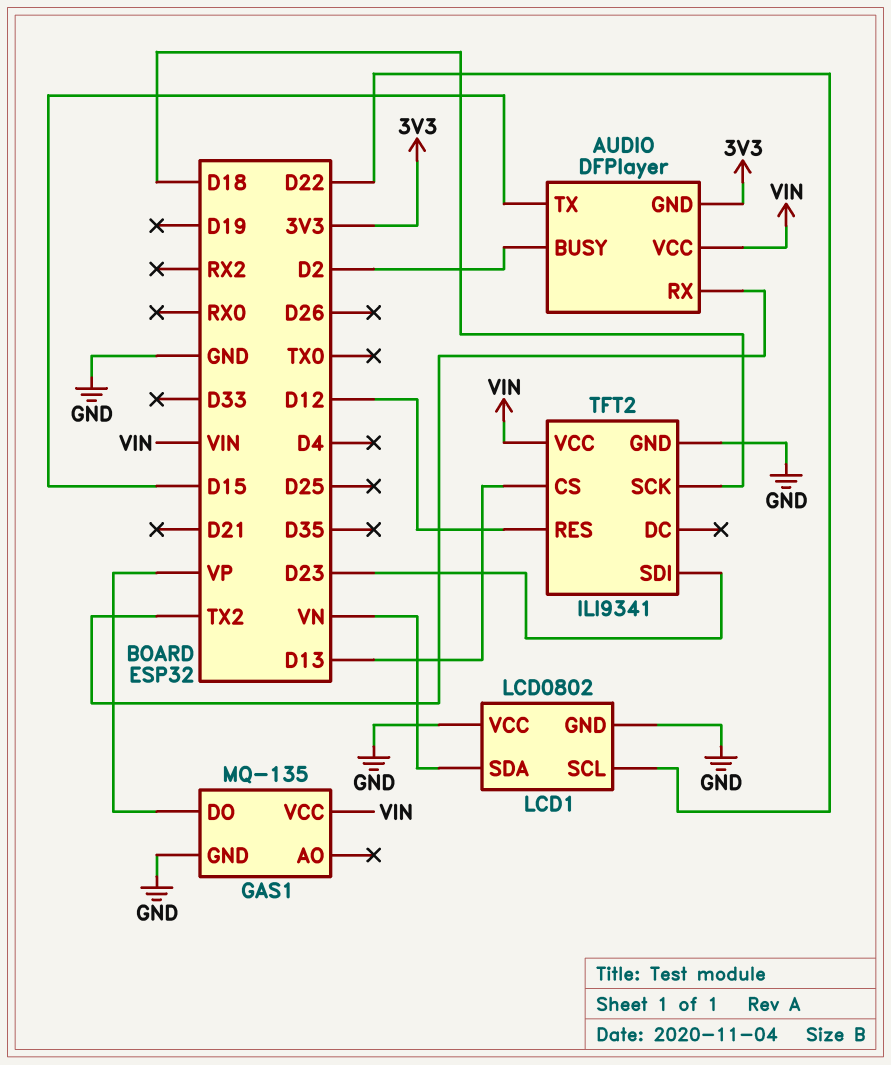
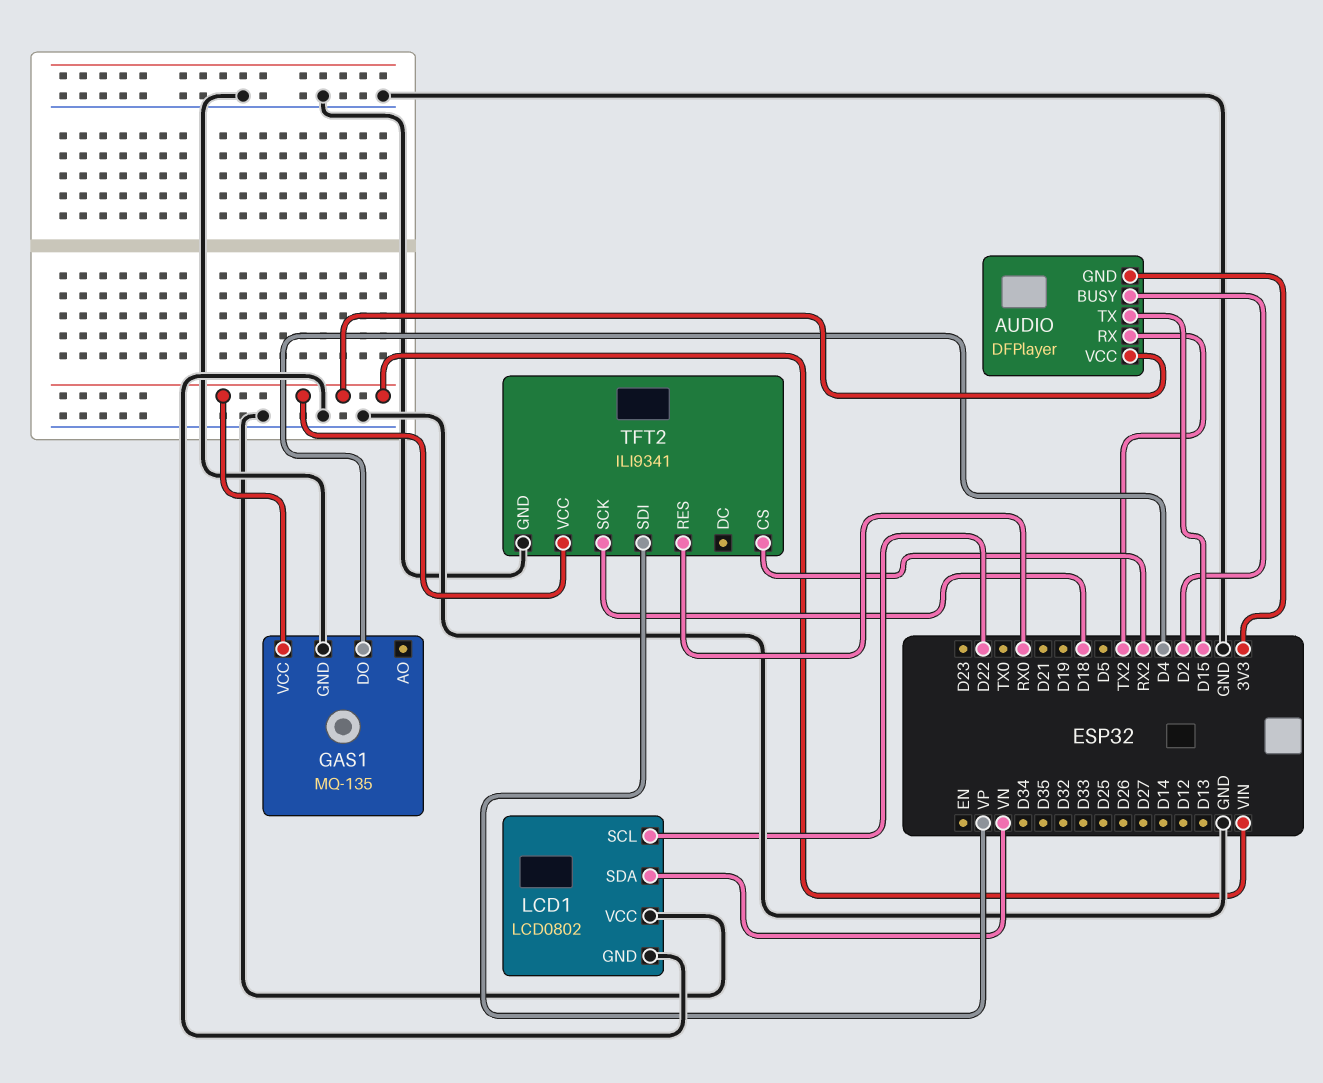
GAS1 pin DO: VP -> D4
TFT2 pin CS: D13 -> RX2
TFT2 pin RES: D12 -> RX0
TFT2 pin SDI: D23 -> VP

